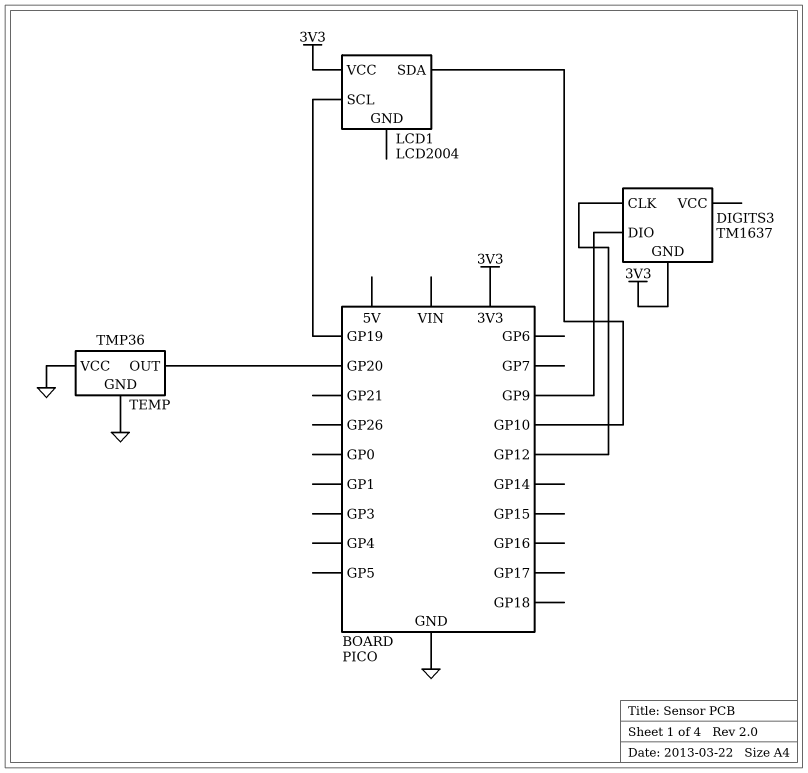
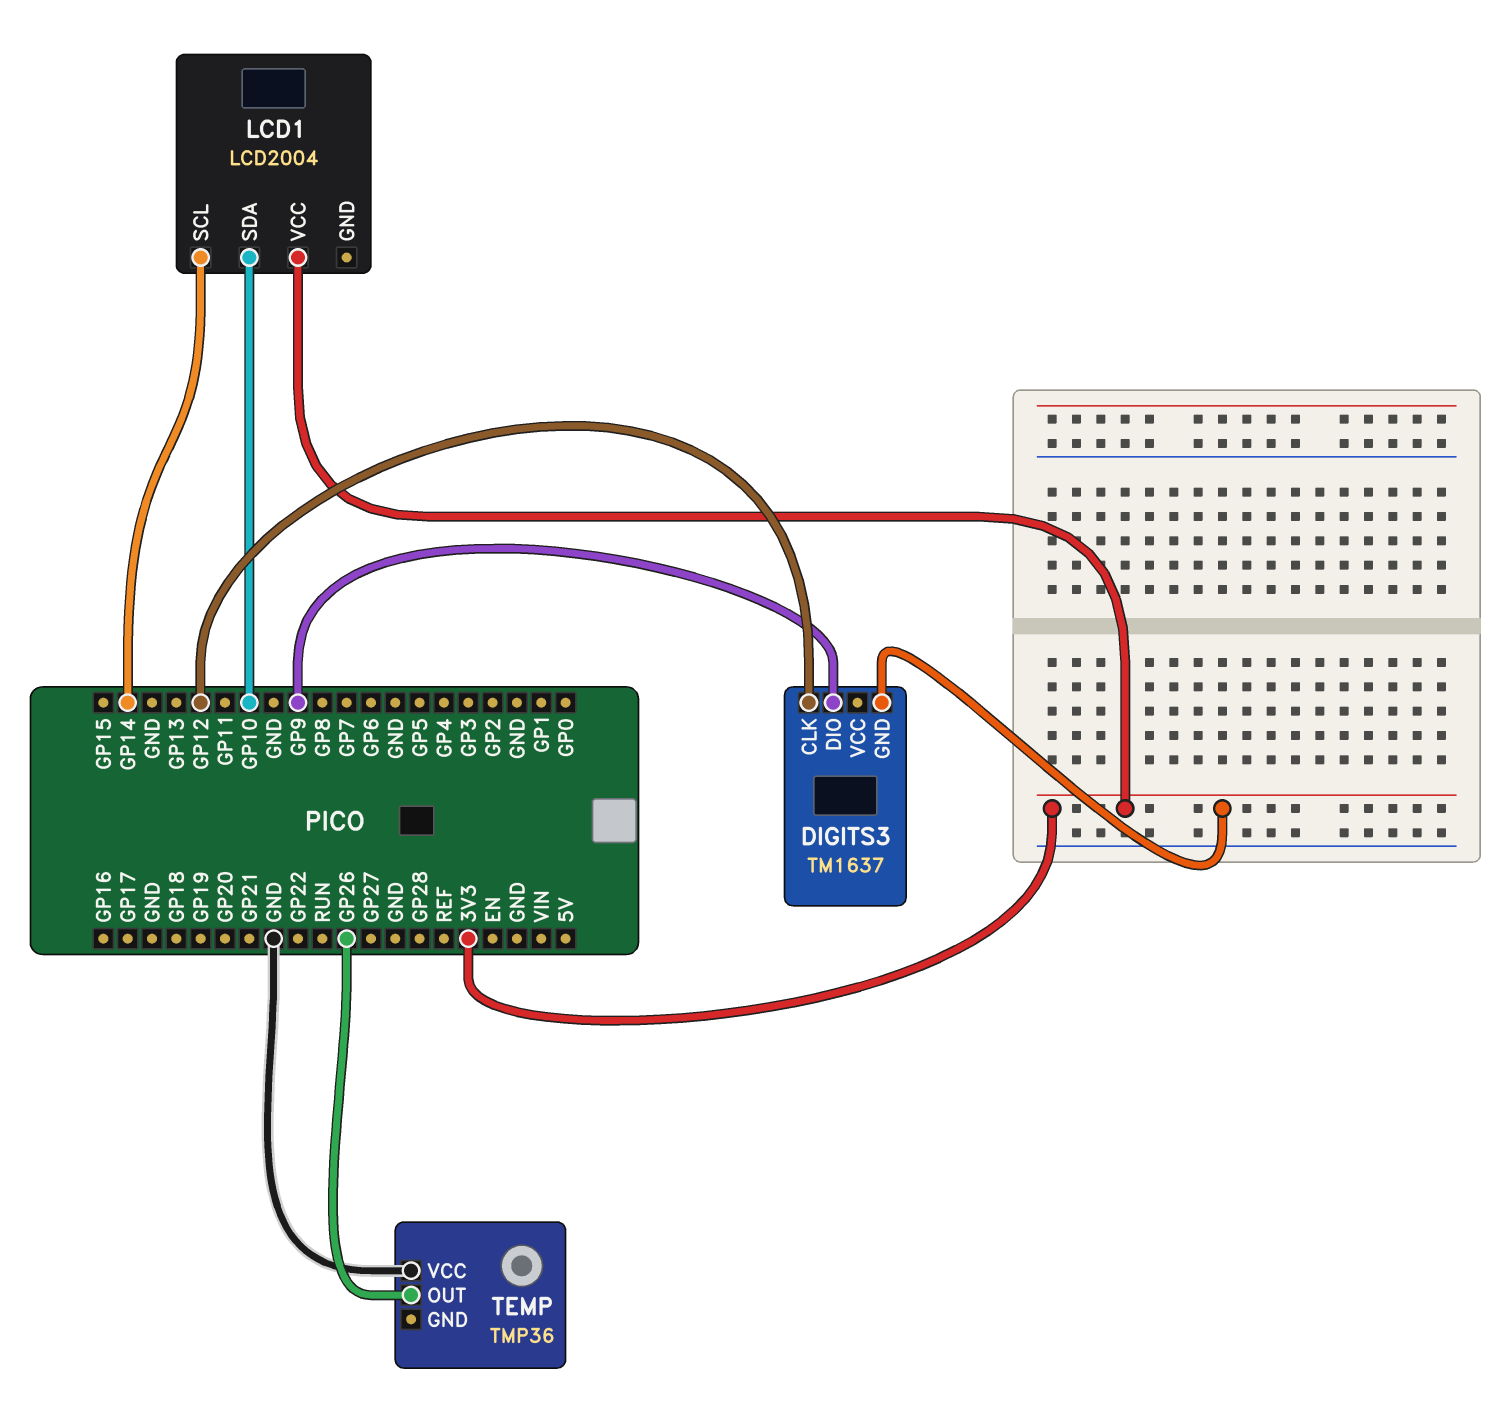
LCD1 pin SCL: GP19 -> GP14
TEMP pin GND: GND -> none
TEMP pin OUT: GP20 -> GP26

